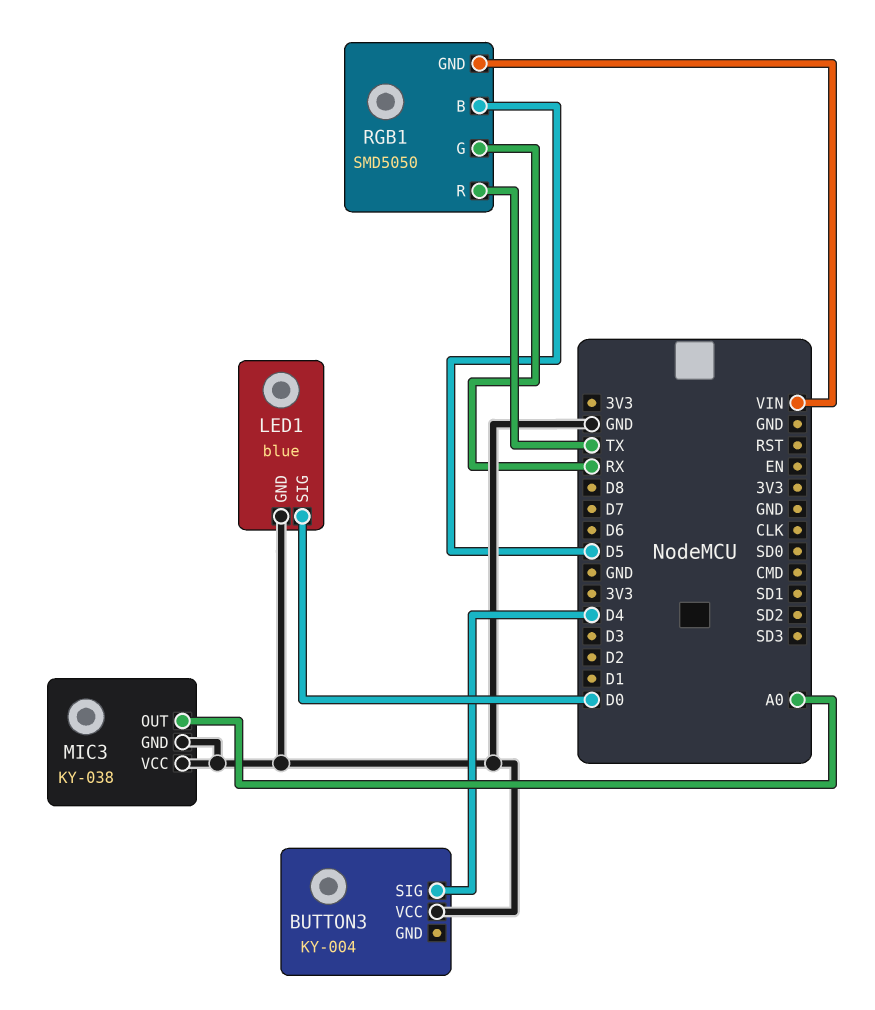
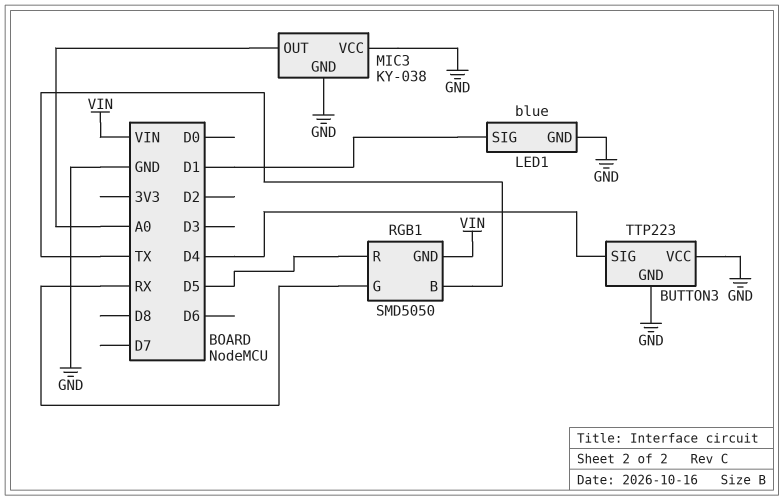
BUTTON3: KY-004 -> TTP223
BUTTON3 pin GND: none -> GND
LED1 pin SIG: D0 -> D1
RGB1 pin B: D5 -> TX
RGB1 pin R: TX -> D5

